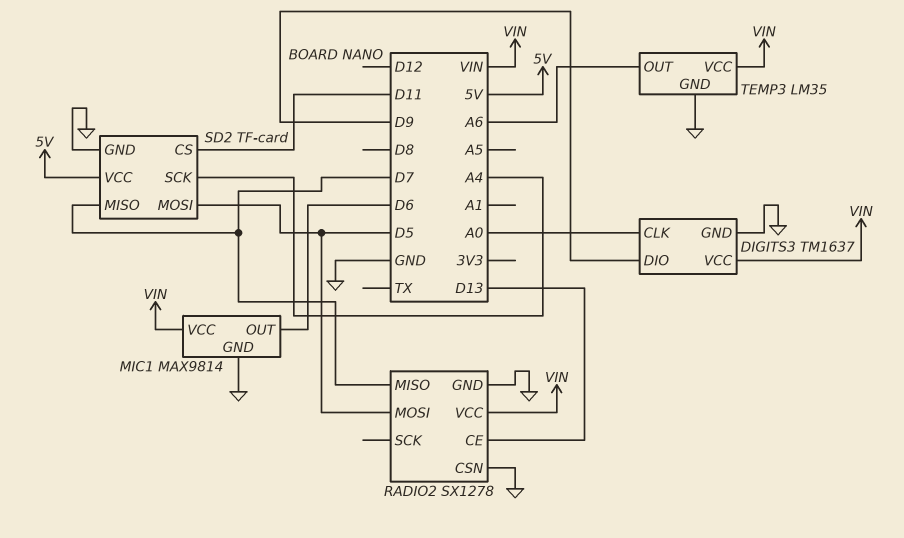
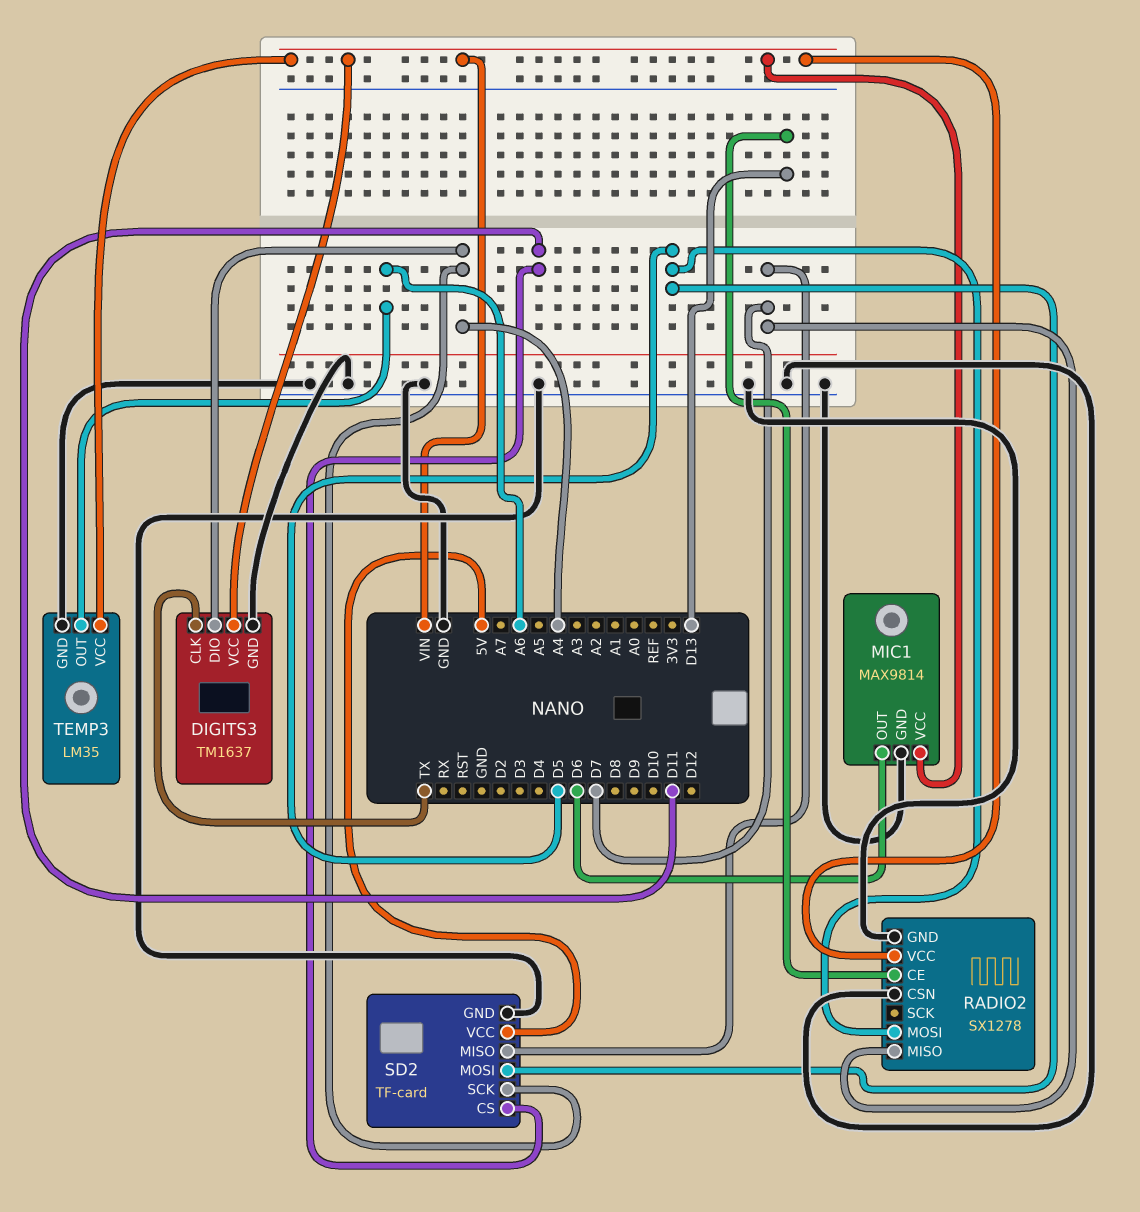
DIGITS3 pin CLK: A0 -> TX
DIGITS3 pin DIO: D9 -> A4

